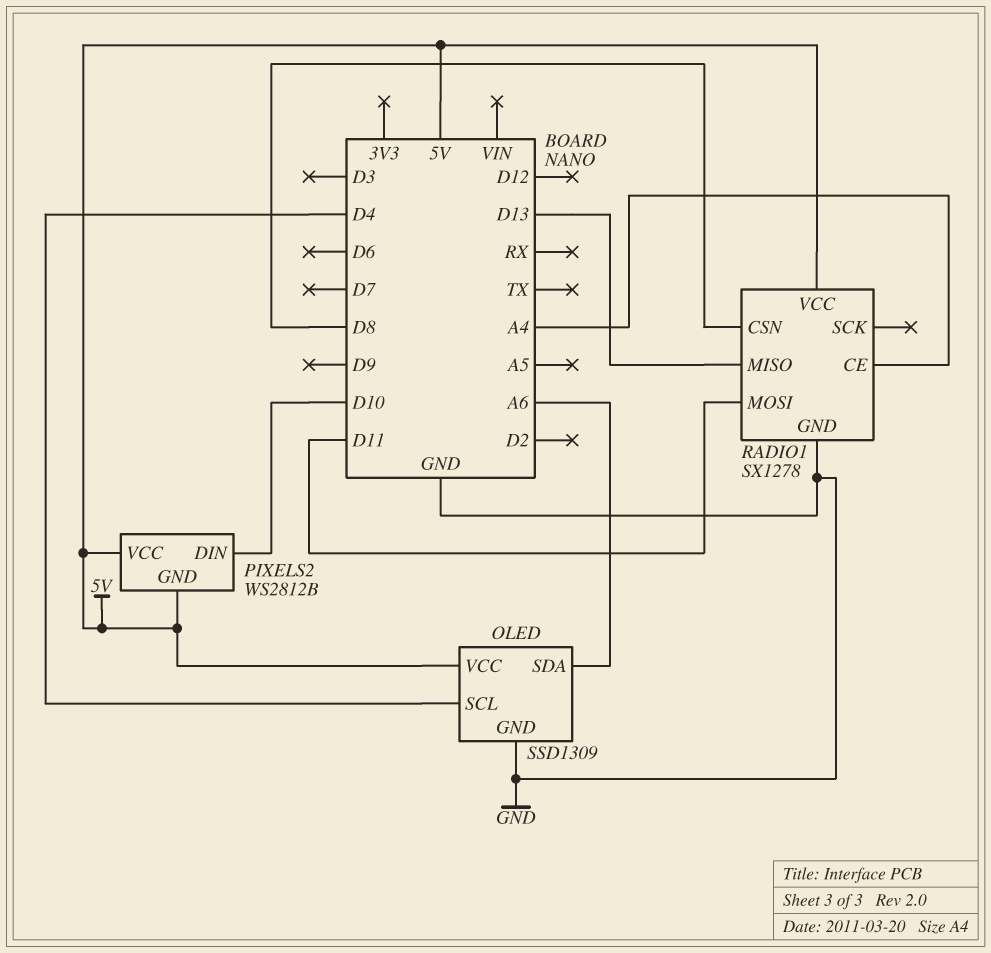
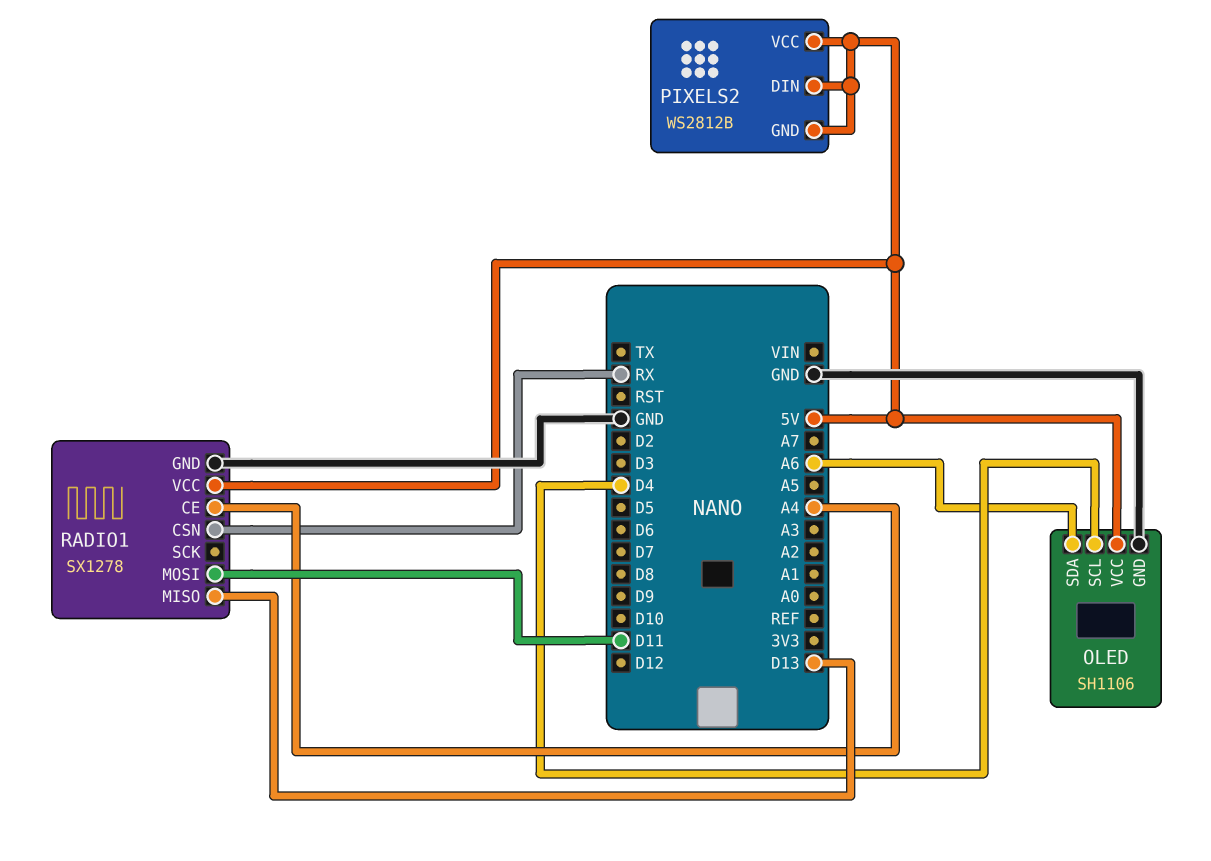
OLED: SSD1309 -> SH1106
PIXELS2 pin DIN: D10 -> 5V
RADIO1 pin CSN: D8 -> RX

